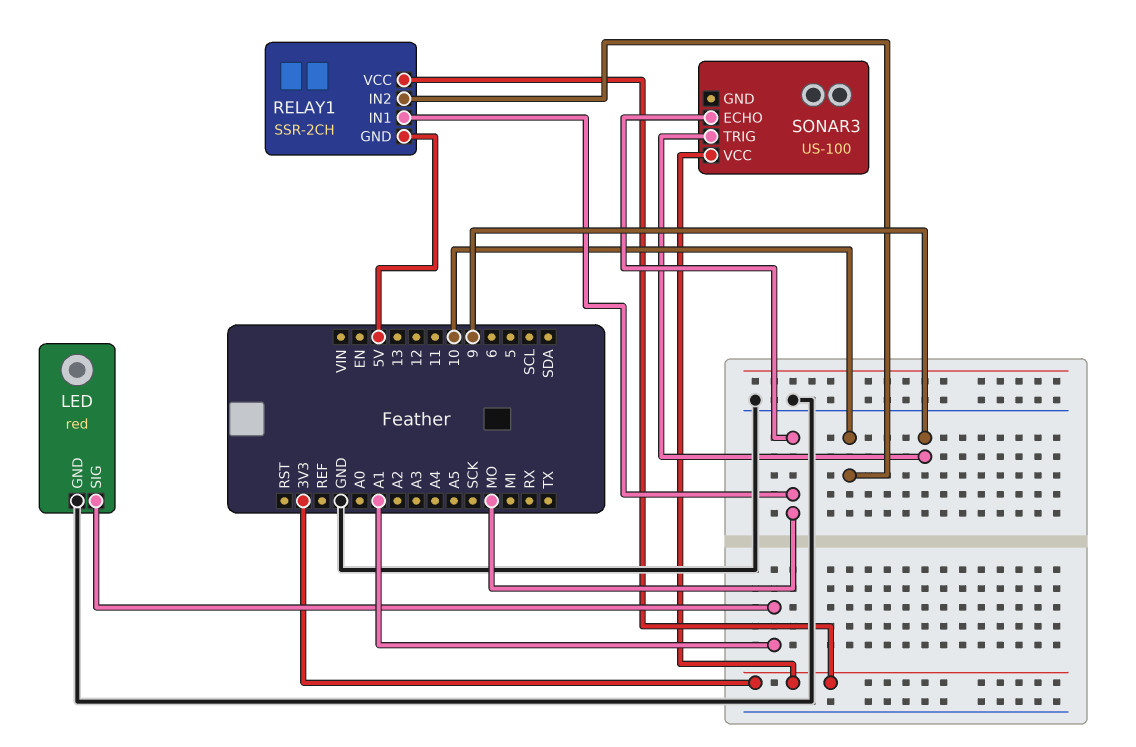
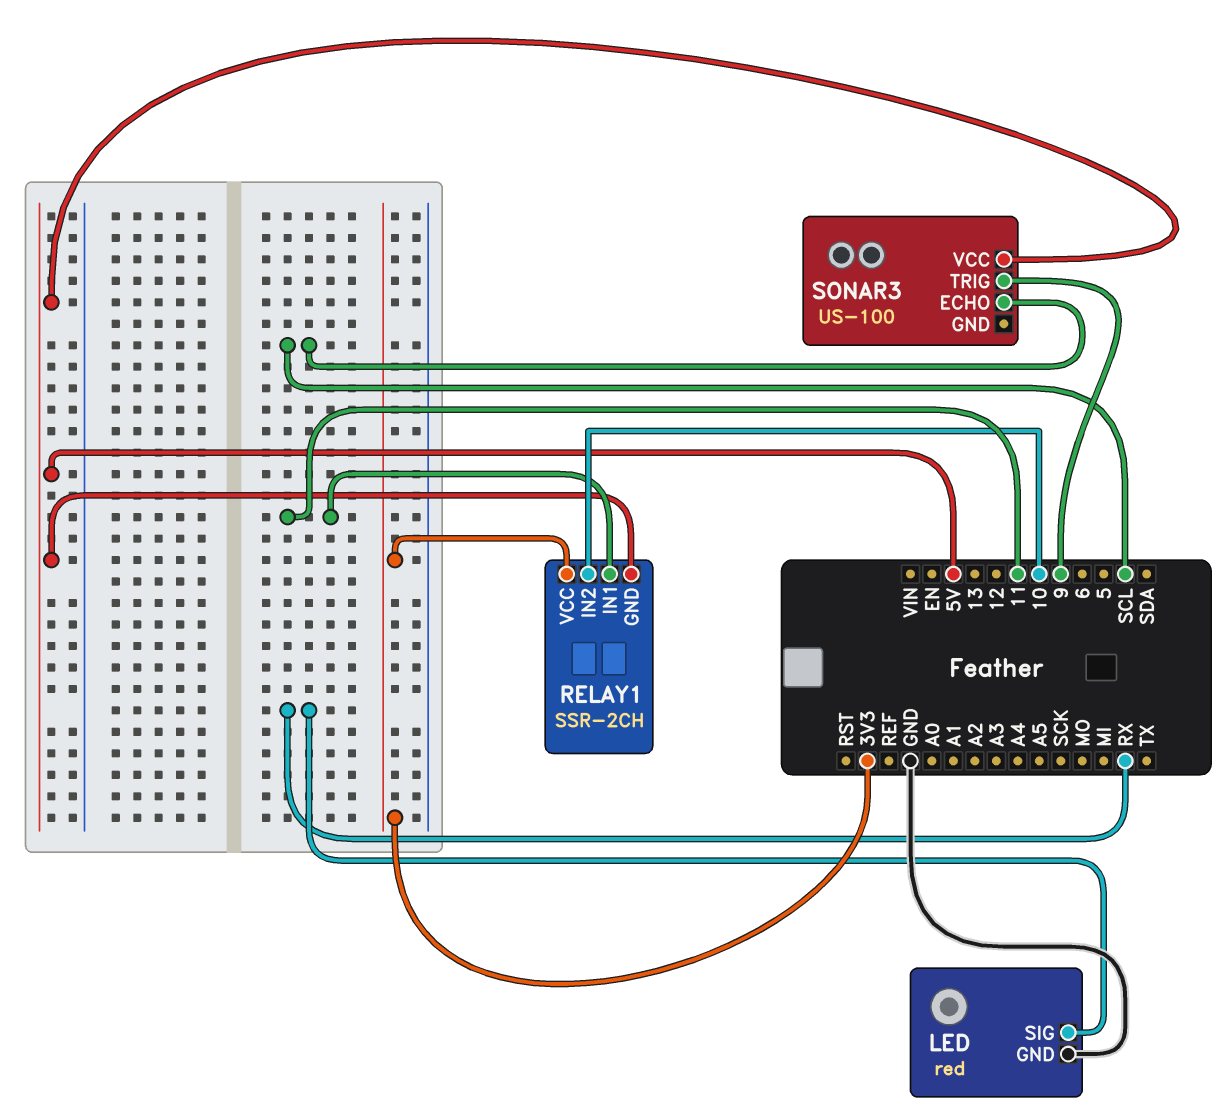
LED pin SIG: A1 -> RX
RELAY1 pin IN1: MO -> 11
SONAR3 pin ECHO: MO -> SCL
SONAR3 pin VCC: 3V3 -> 5V

